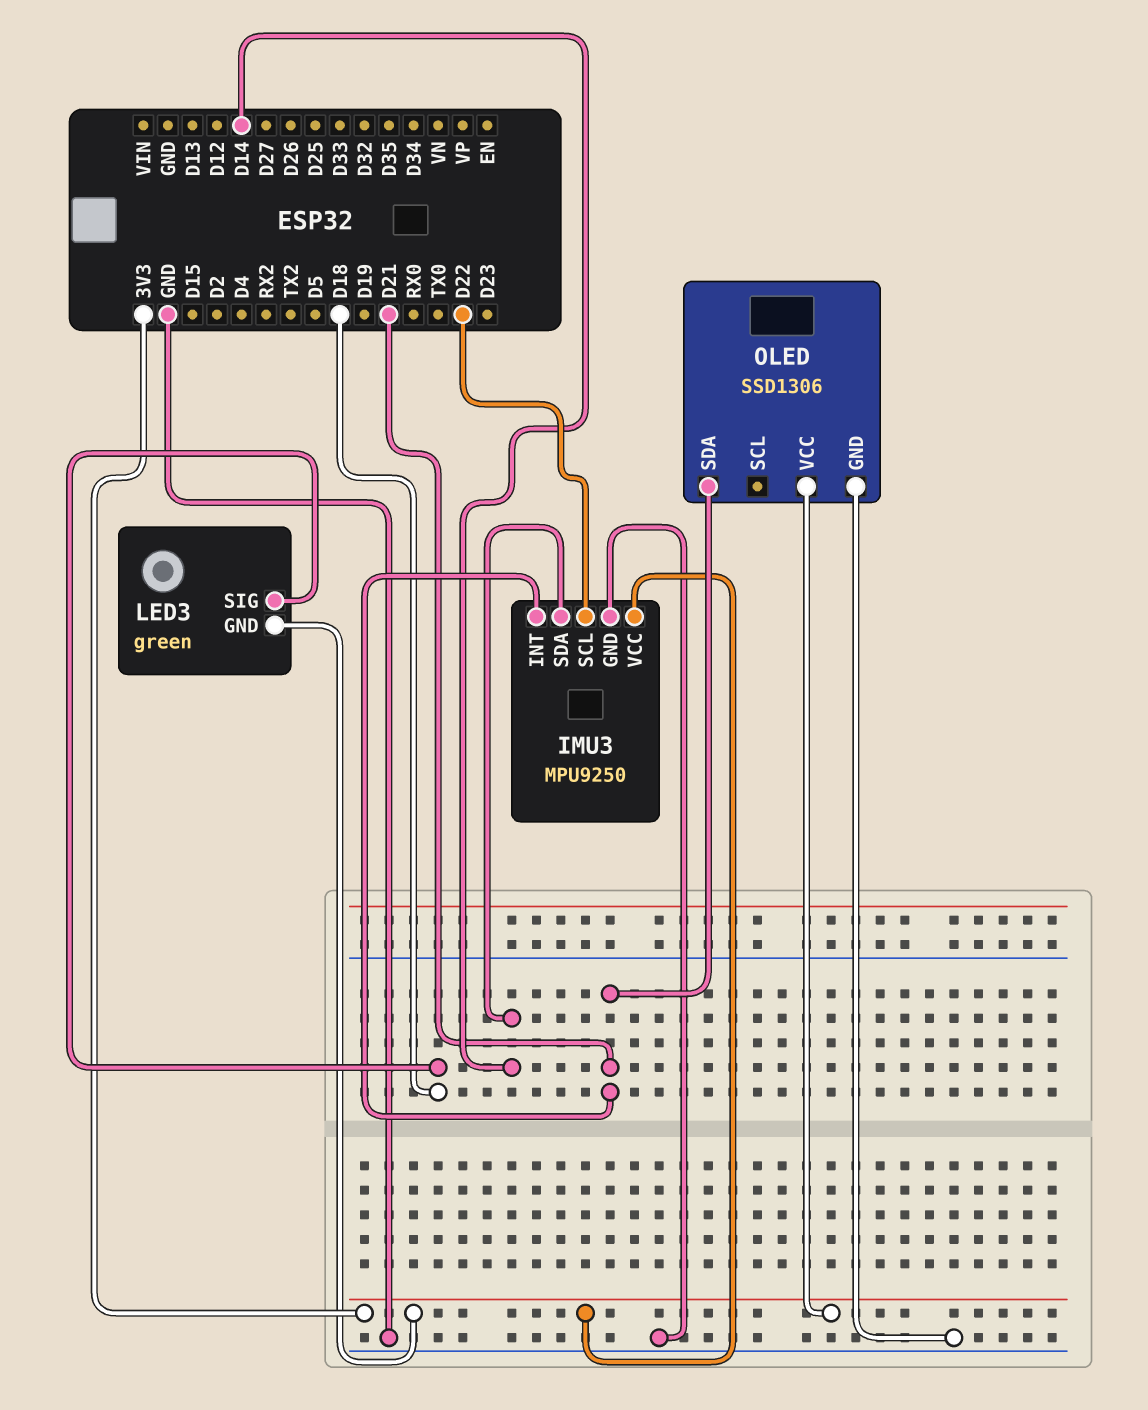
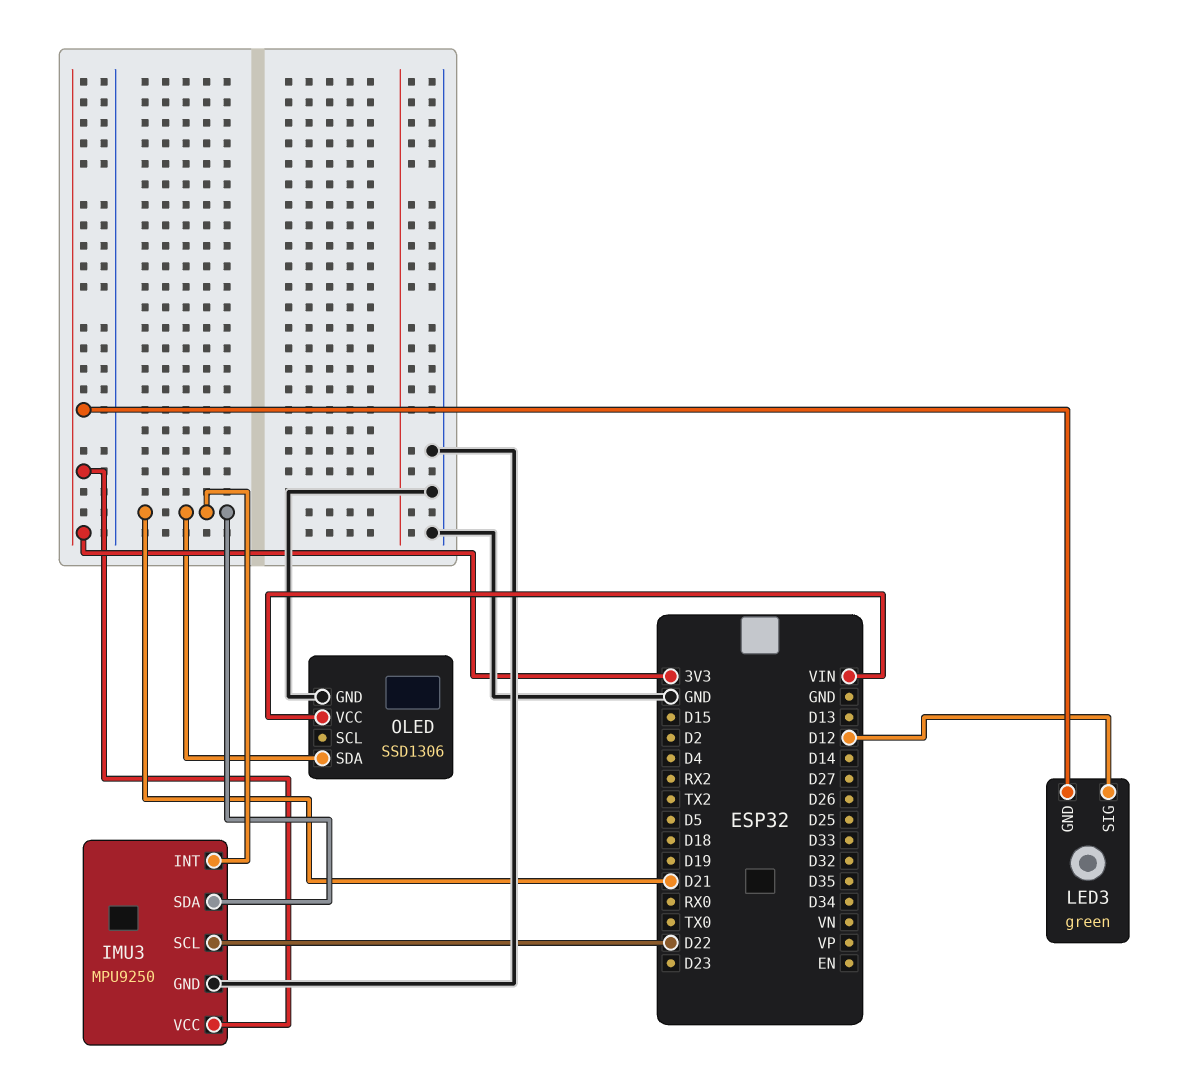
IMU3 pin SDA: D14 -> D21
LED3 pin SIG: D18 -> D12
OLED pin VCC: 3V3 -> VIN

